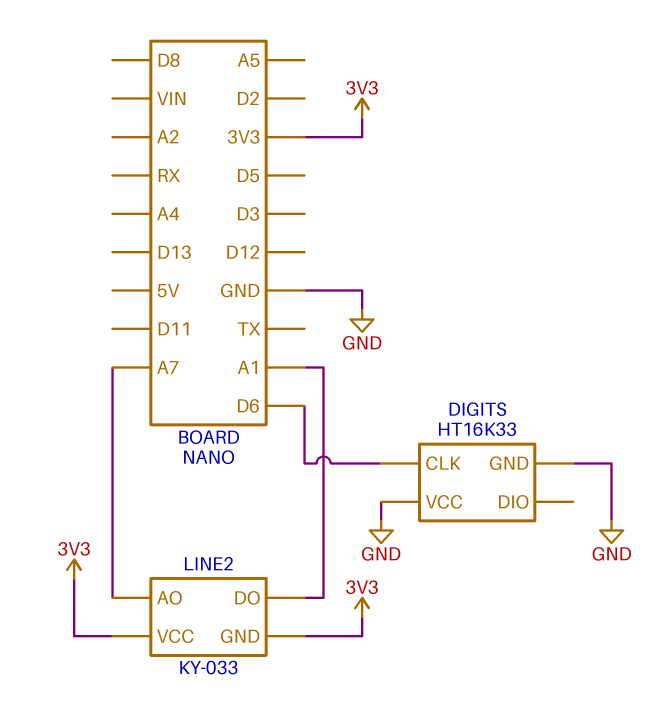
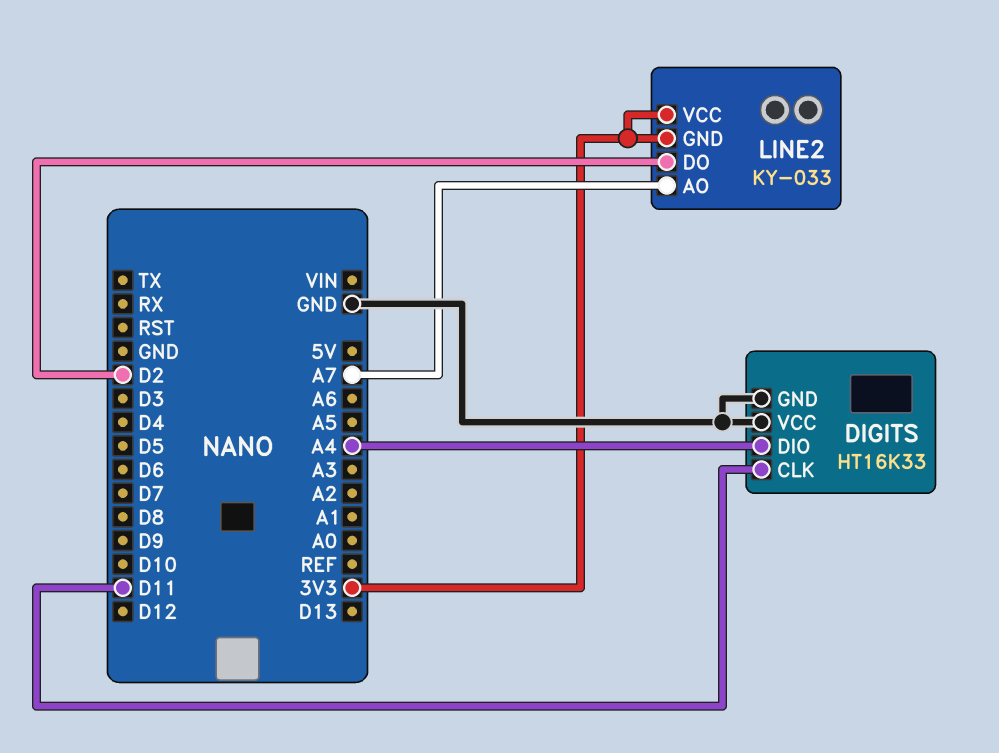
DIGITS pin CLK: D6 -> D11
DIGITS pin DIO: none -> A4
LINE2 pin DO: A1 -> D2

